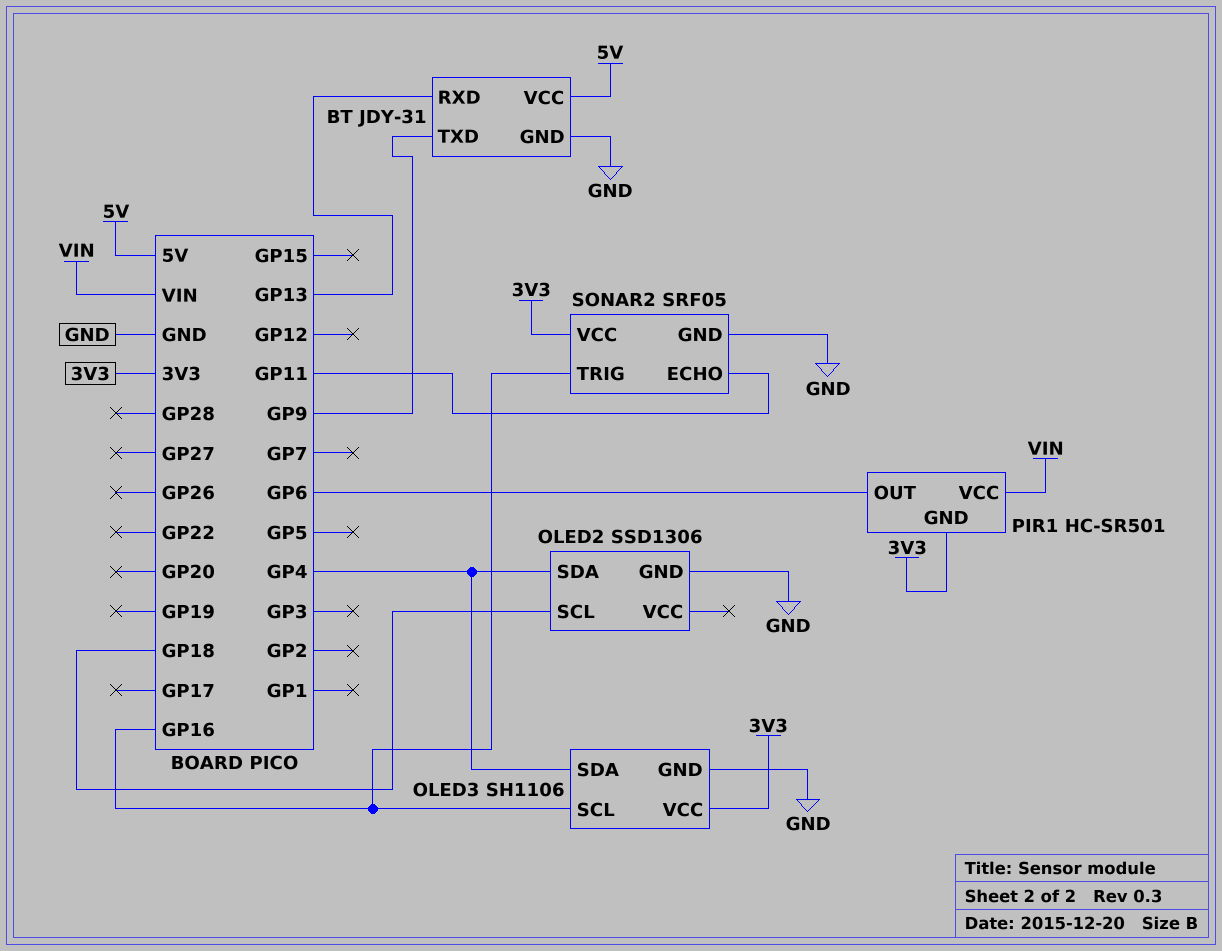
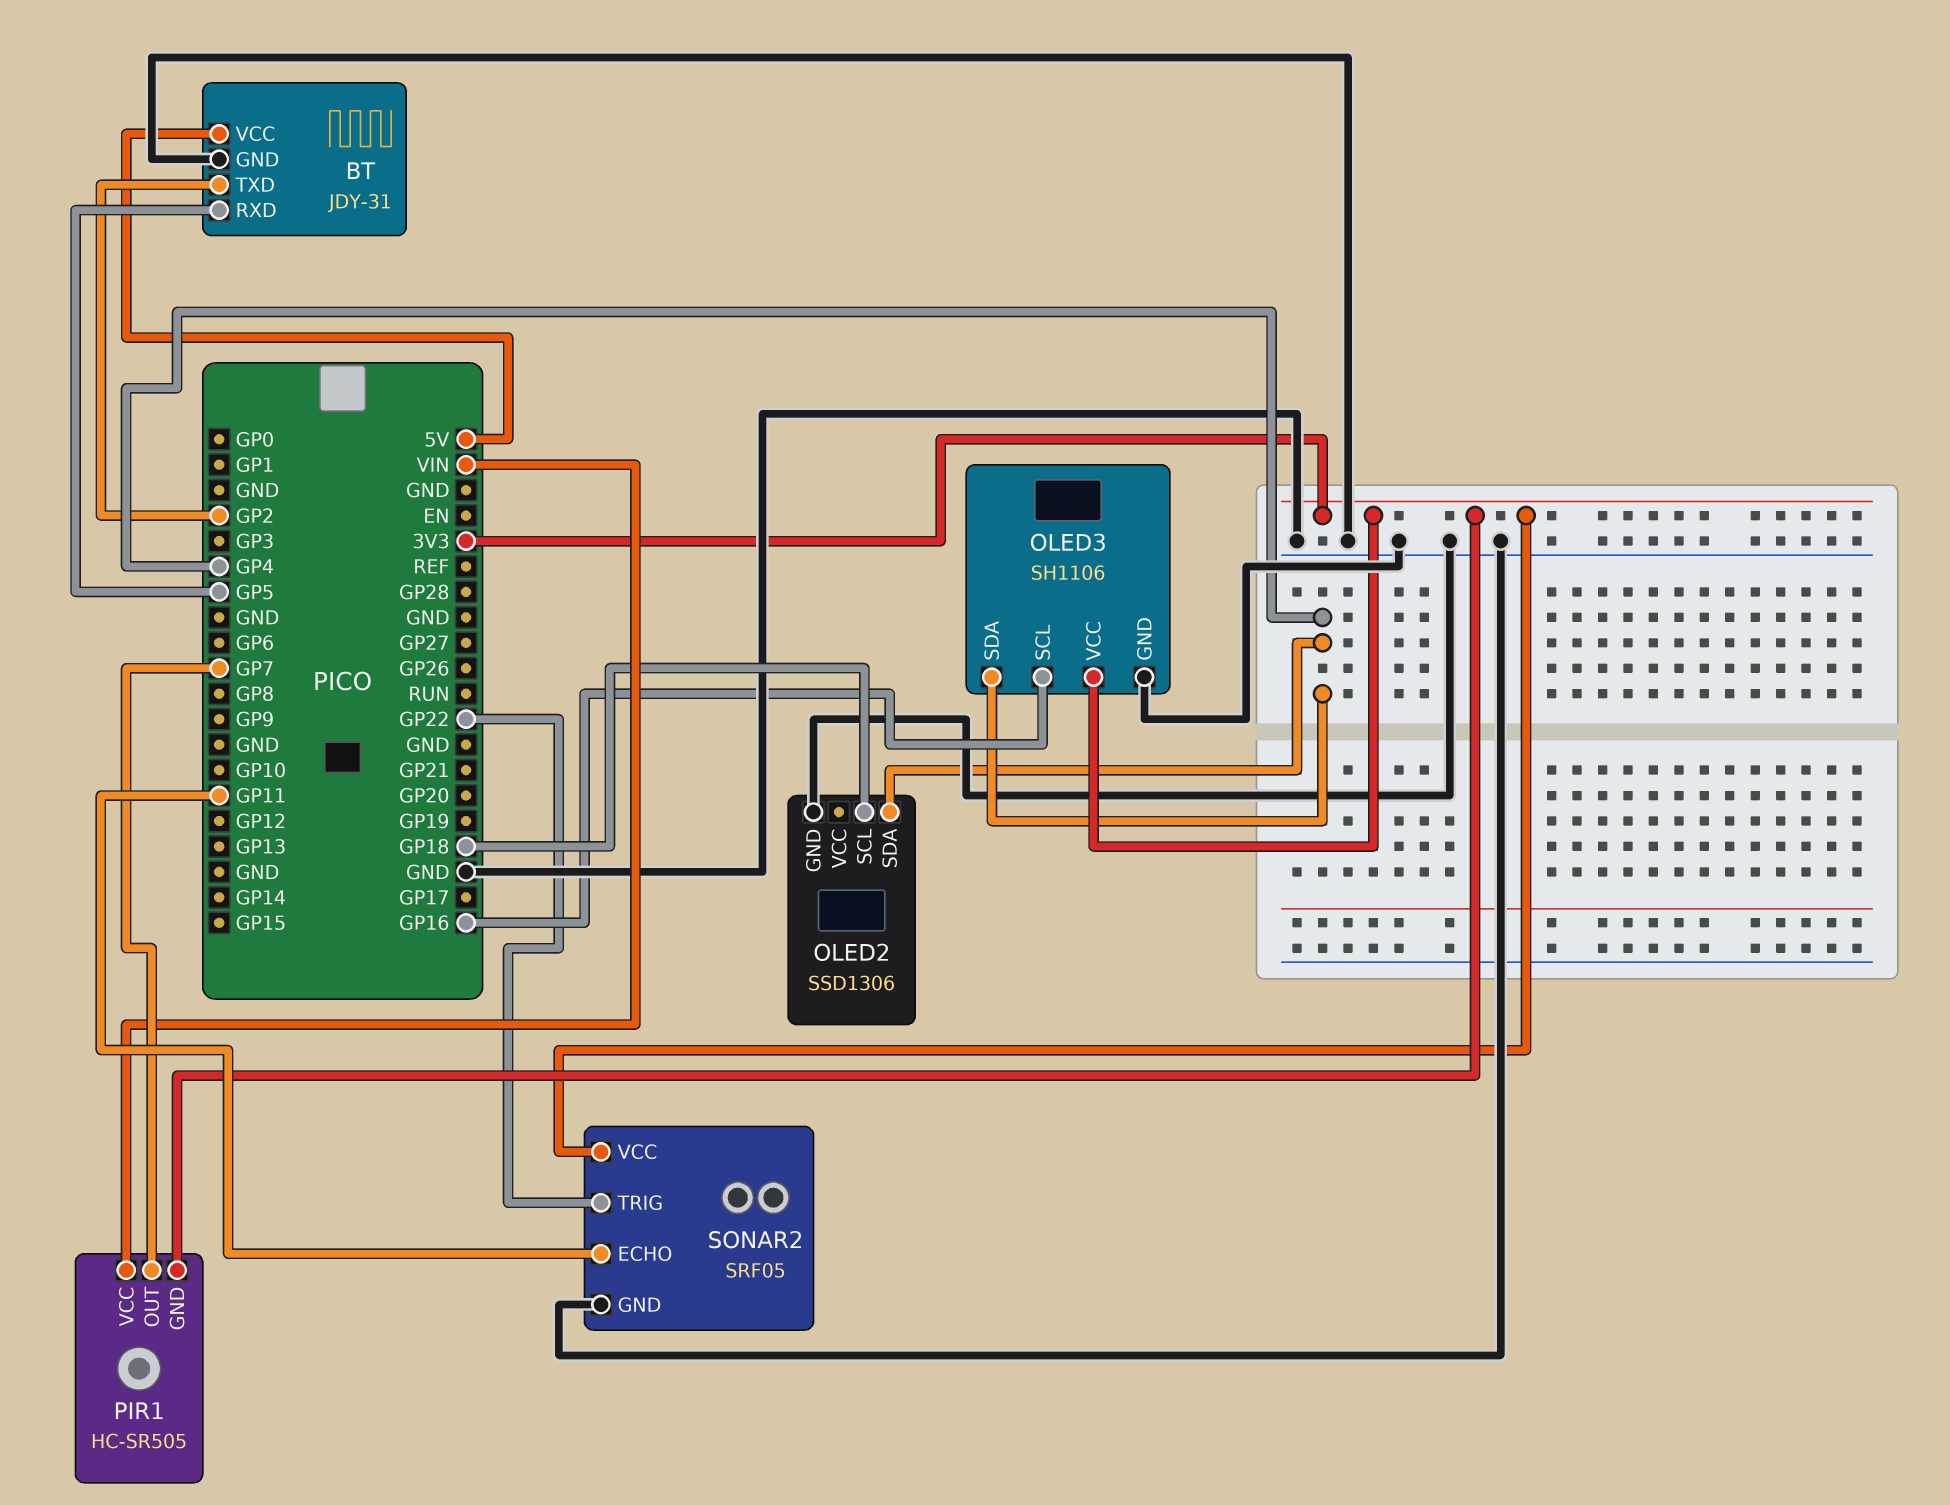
BT pin RXD: GP13 -> GP5
BT pin TXD: GP9 -> GP2
PIR1: HC-SR501 -> HC-SR505
PIR1 pin OUT: GP6 -> GP7
SONAR2 pin TRIG: GP16 -> GP22

